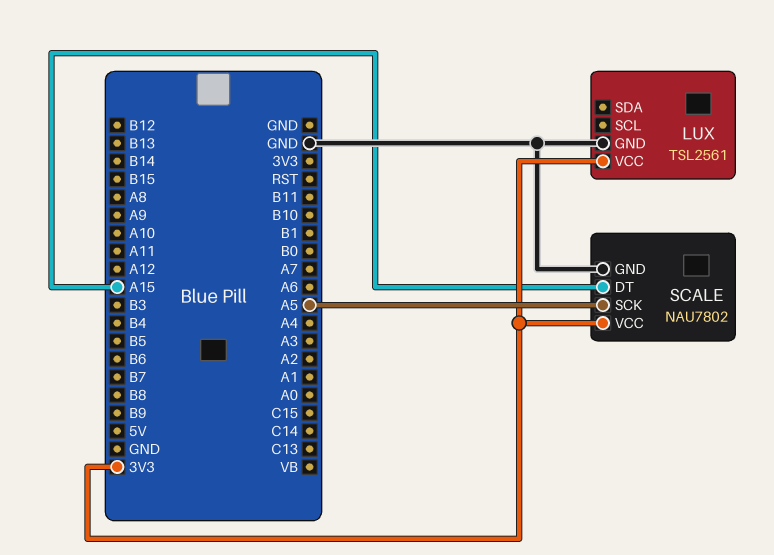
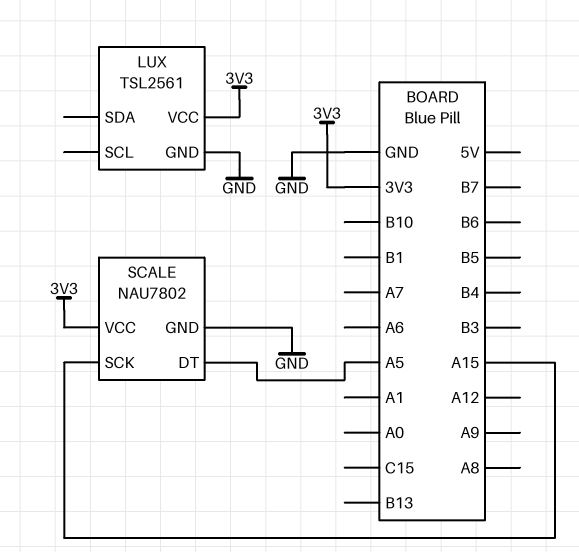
SCALE pin DT: A15 -> A5
SCALE pin SCK: A5 -> A15

